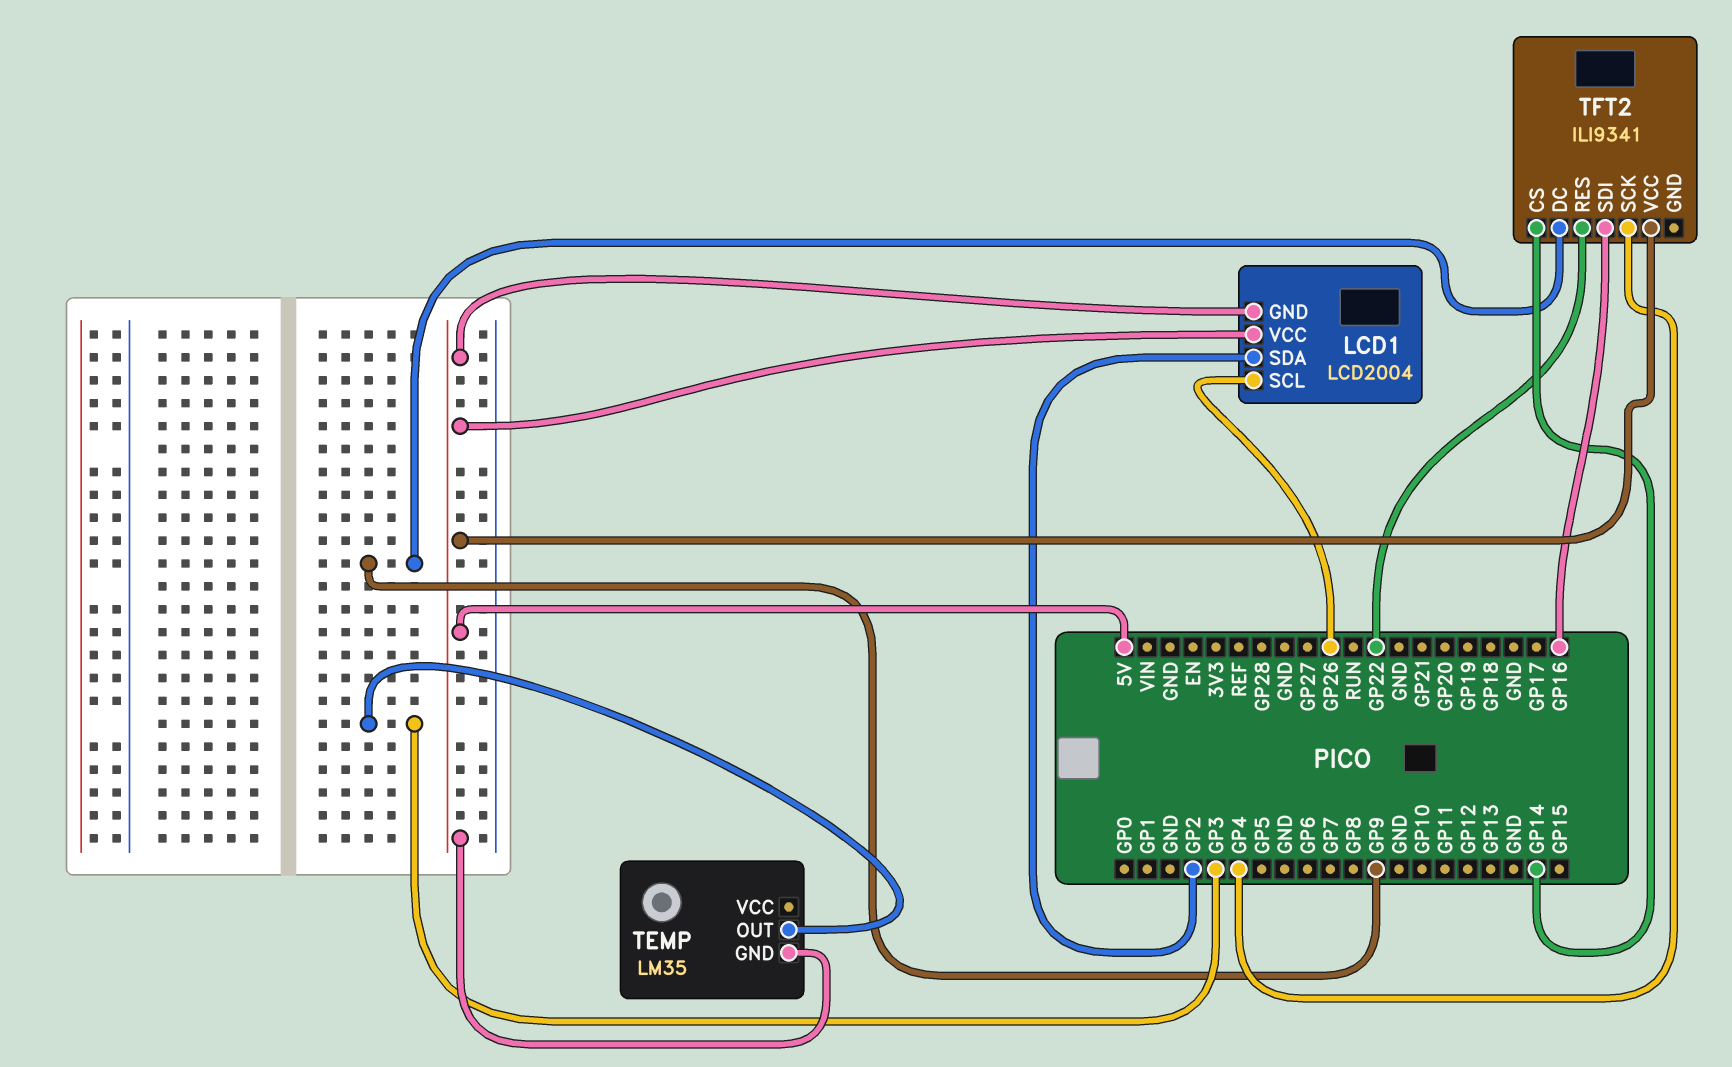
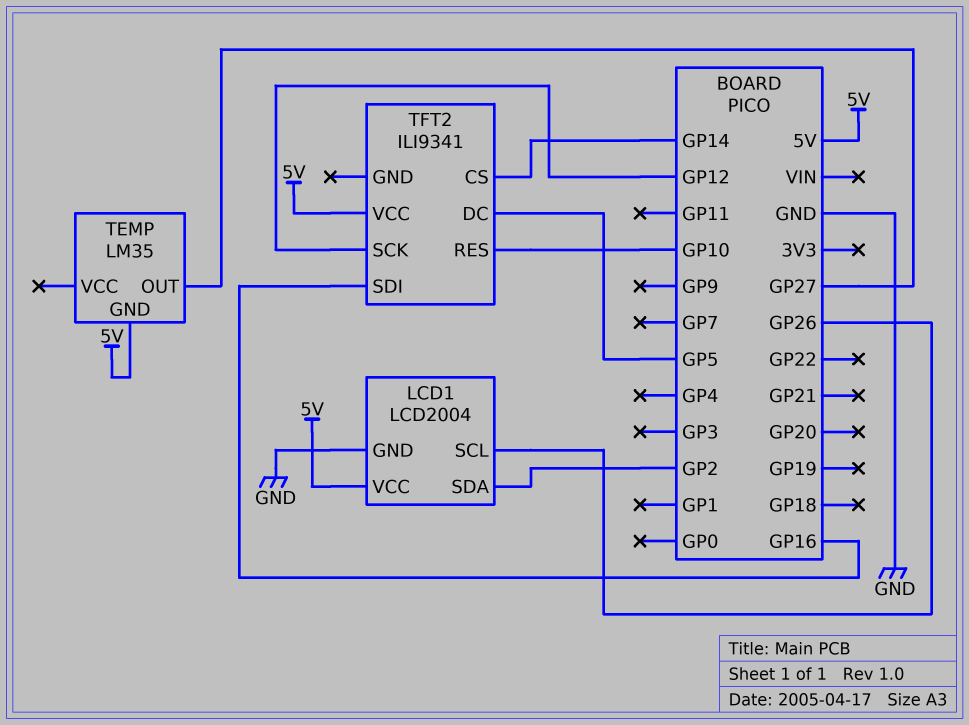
LCD1 pin GND: 5V -> GND
TEMP pin OUT: GP3 -> GP27
TFT2 pin DC: GP9 -> GP5
TFT2 pin RES: GP22 -> GP10
TFT2 pin SCK: GP4 -> GP12

